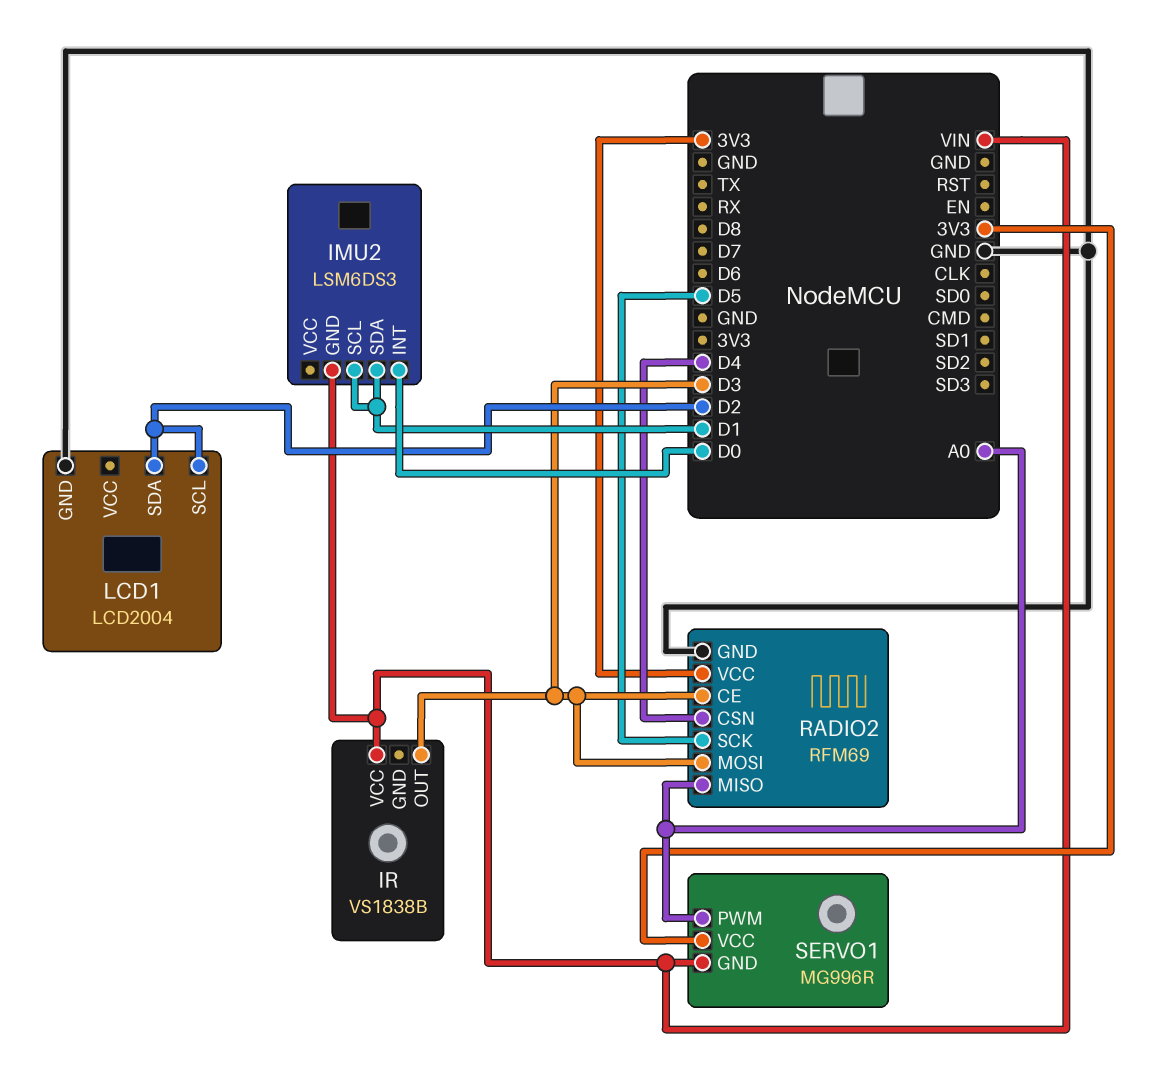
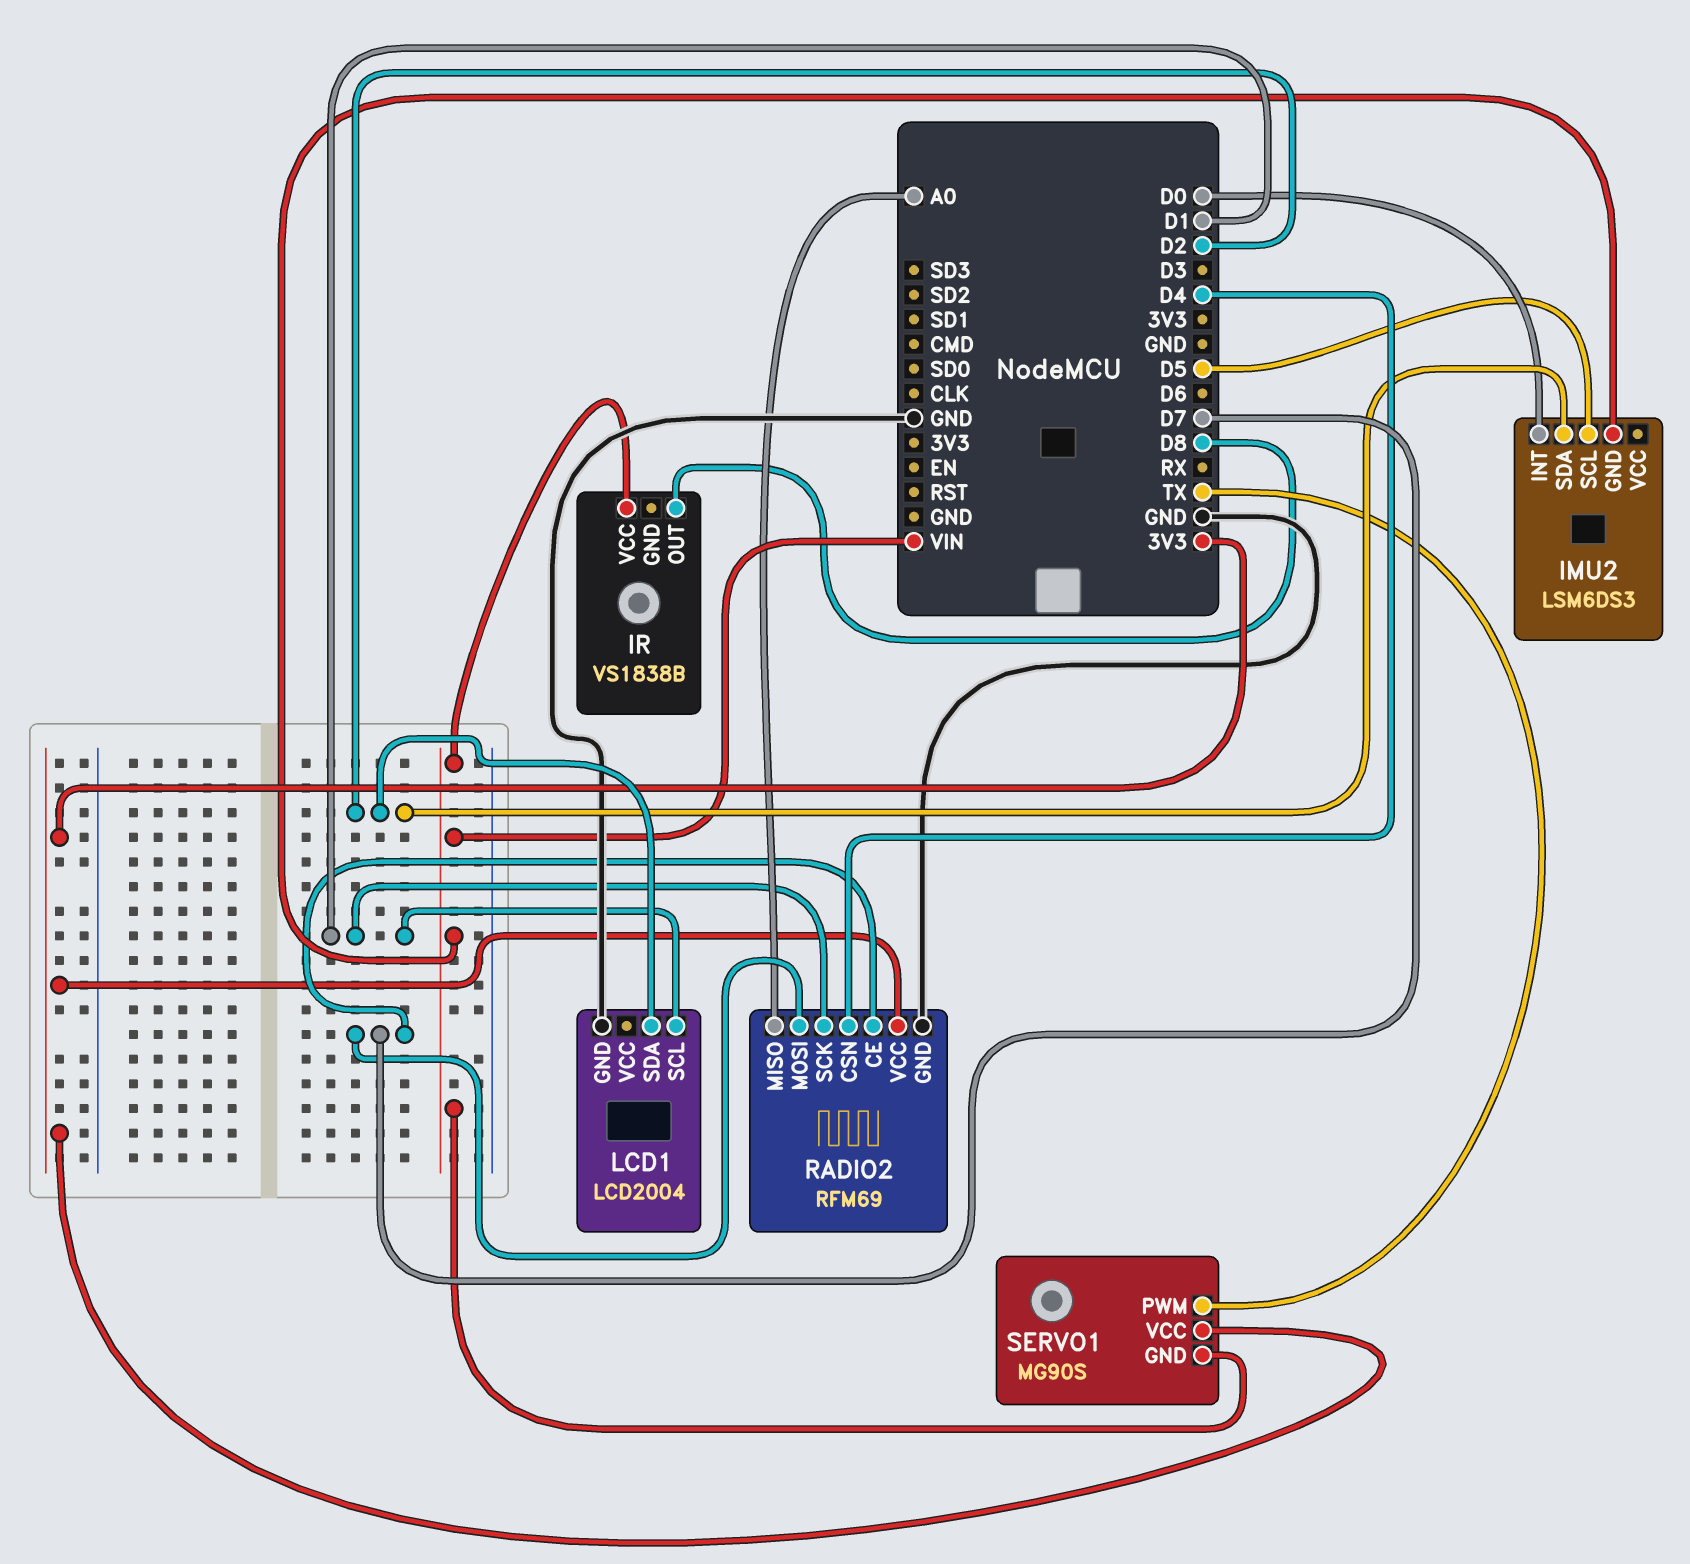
IMU2 pin SCL: D1 -> D5
IMU2 pin SDA: D1 -> D2
IR pin OUT: D3 -> D8
LCD1 pin SCL: D2 -> D1
RADIO2 pin CE: D3 -> D7
RADIO2 pin MOSI: D3 -> D7
RADIO2 pin SCK: D5 -> D1
SERVO1: MG996R -> MG90S
SERVO1 pin PWM: A0 -> TX

